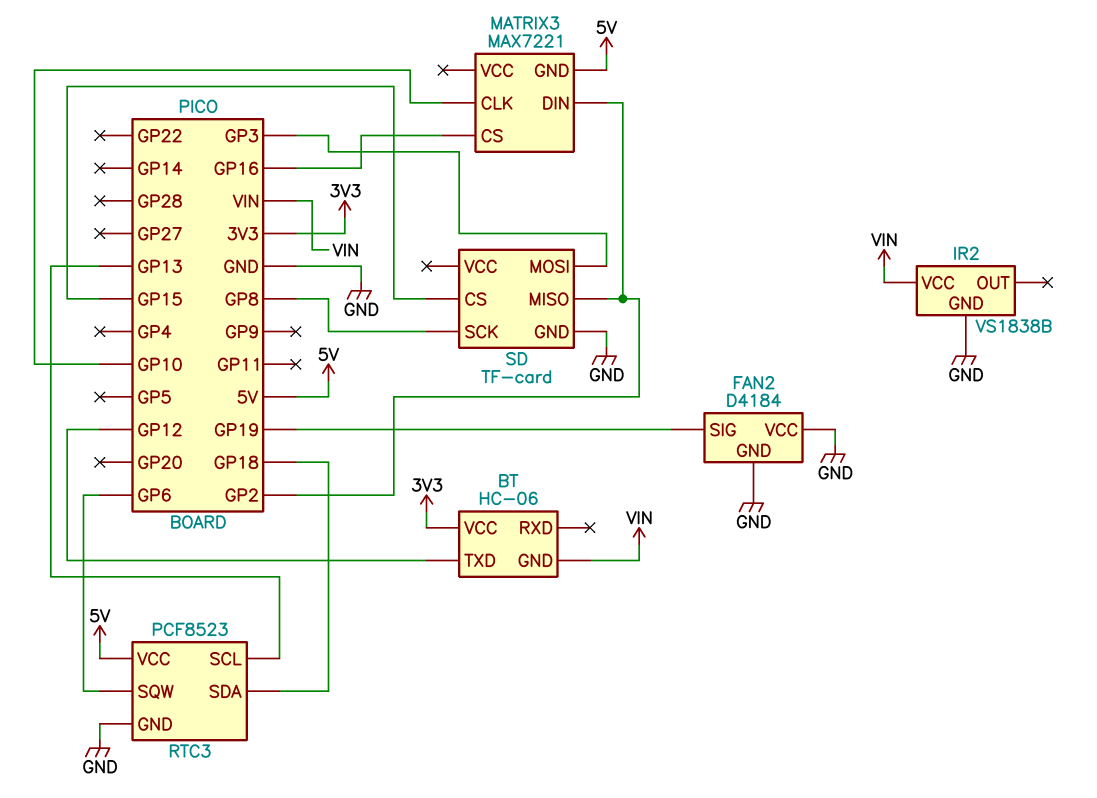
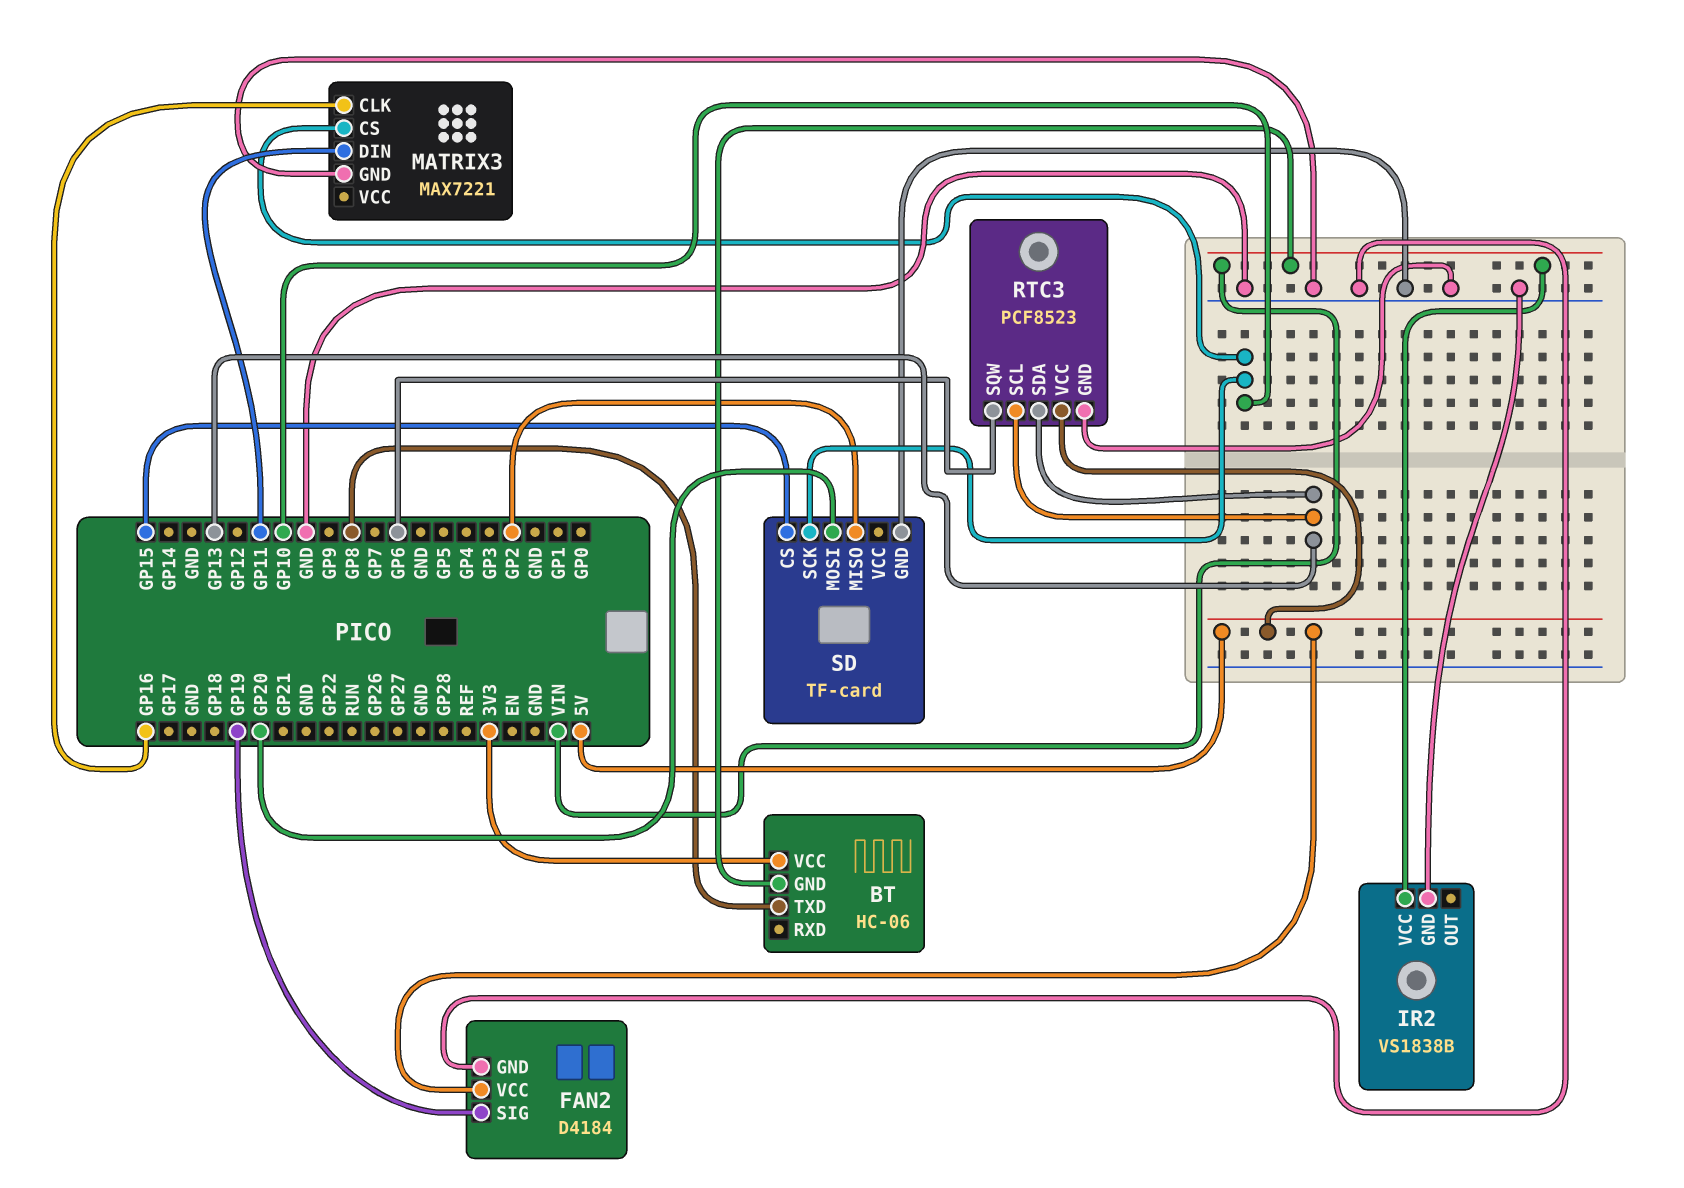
BT pin TXD: GP12 -> GP8
FAN2 pin VCC: GND -> 5V
MATRIX3 pin CLK: GP10 -> GP16
MATRIX3 pin CS: GP16 -> GP10
MATRIX3 pin DIN: GP2 -> GP11
MATRIX3 pin GND: 5V -> GND
RTC3 pin SDA: GP18 -> GP13
SD pin MOSI: GP3 -> GP20
SD pin SCK: GP8 -> GP10

